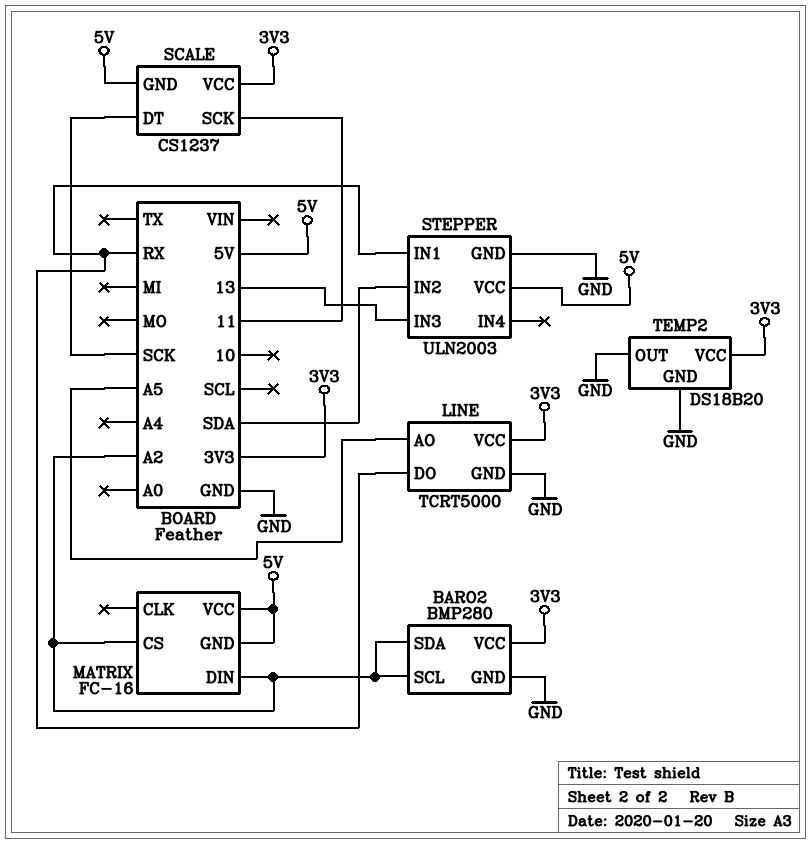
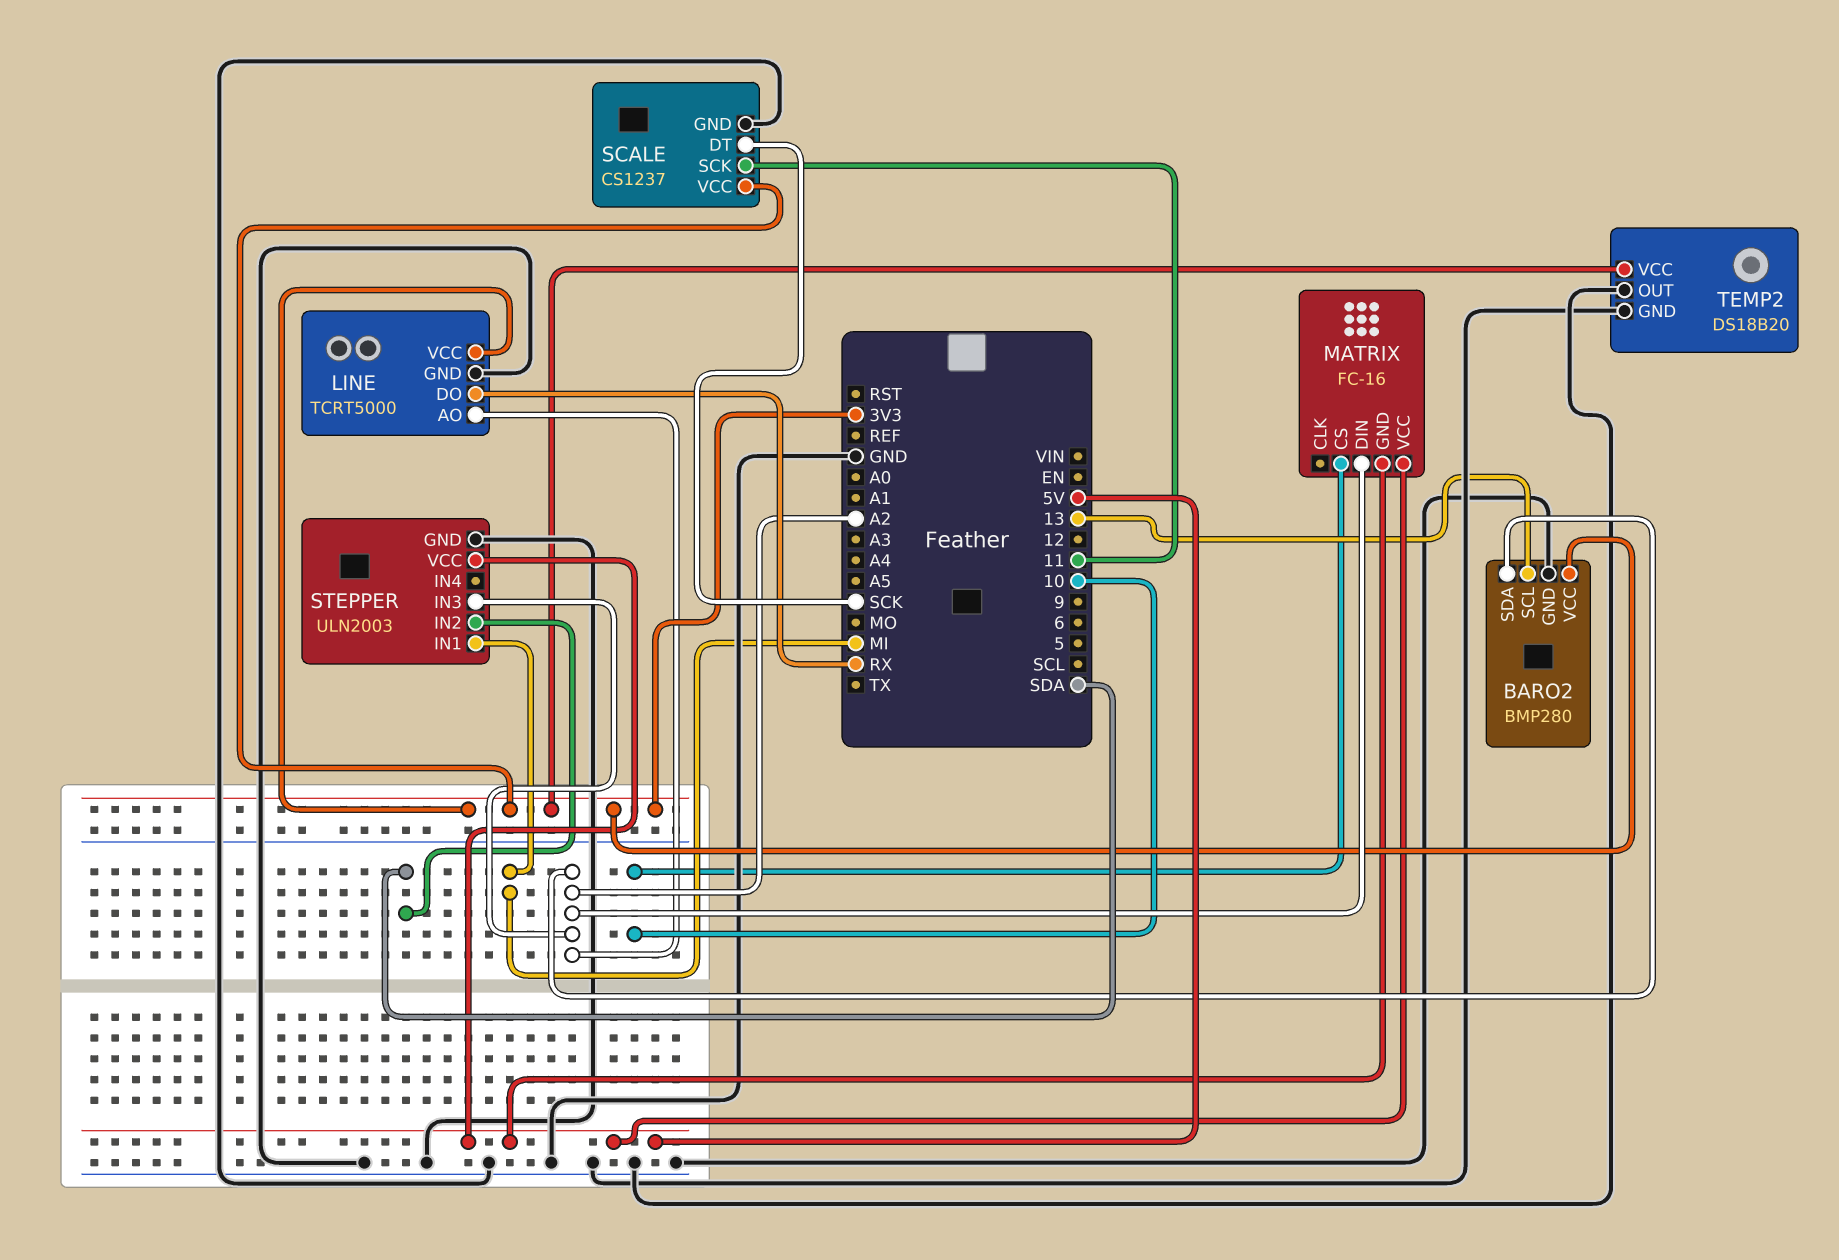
BARO2 pin SCL: A2 -> 13
LINE pin AO: A5 -> A2
MATRIX pin CS: A2 -> 10
SCALE pin GND: 5V -> GND
STEPPER pin IN1: RX -> MI
STEPPER pin IN3: 13 -> A2

